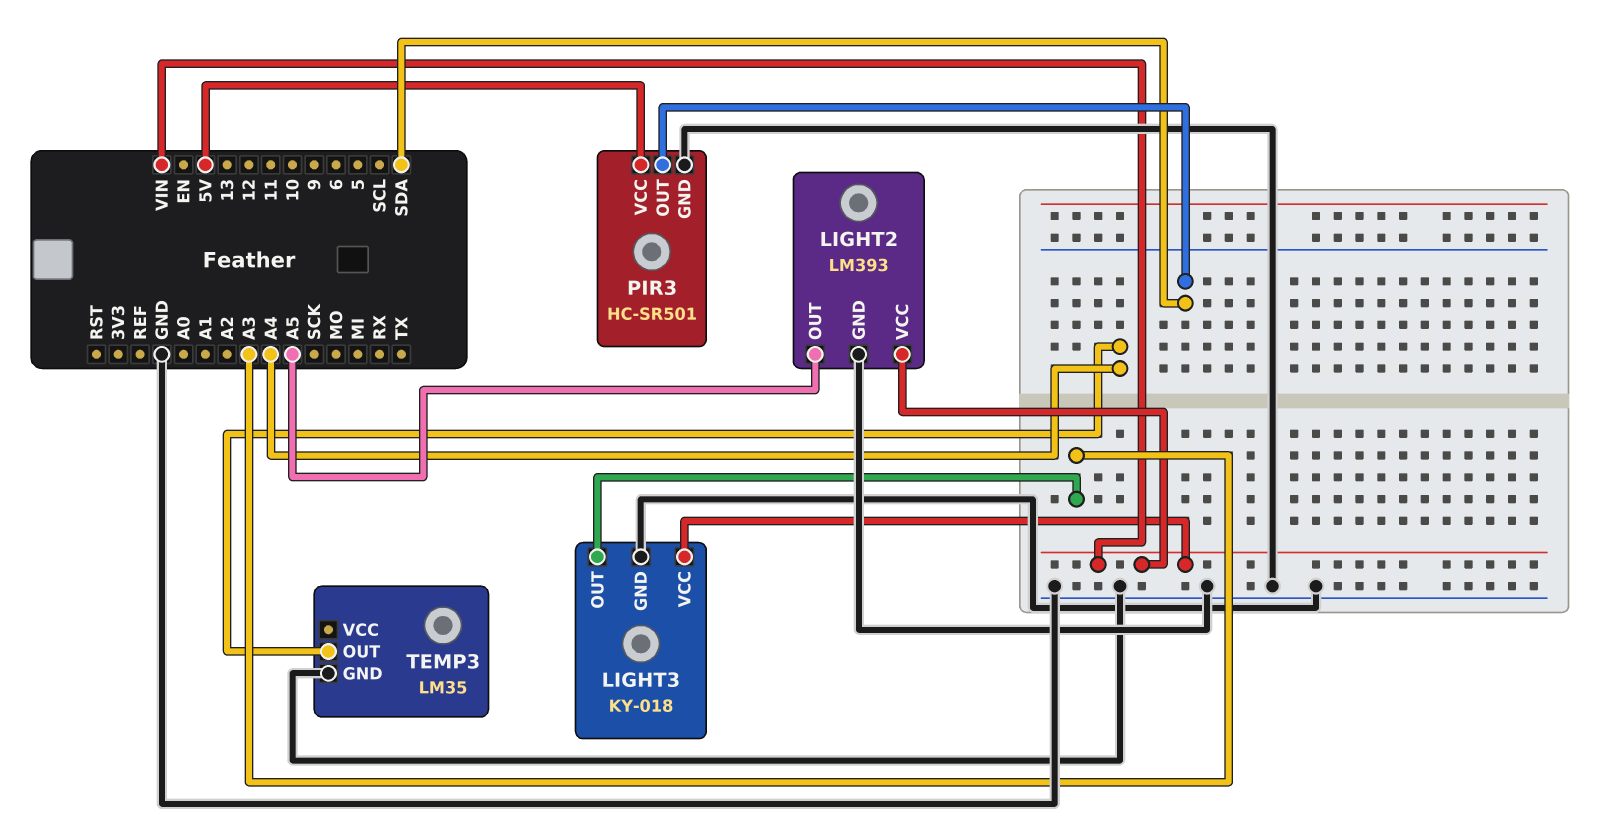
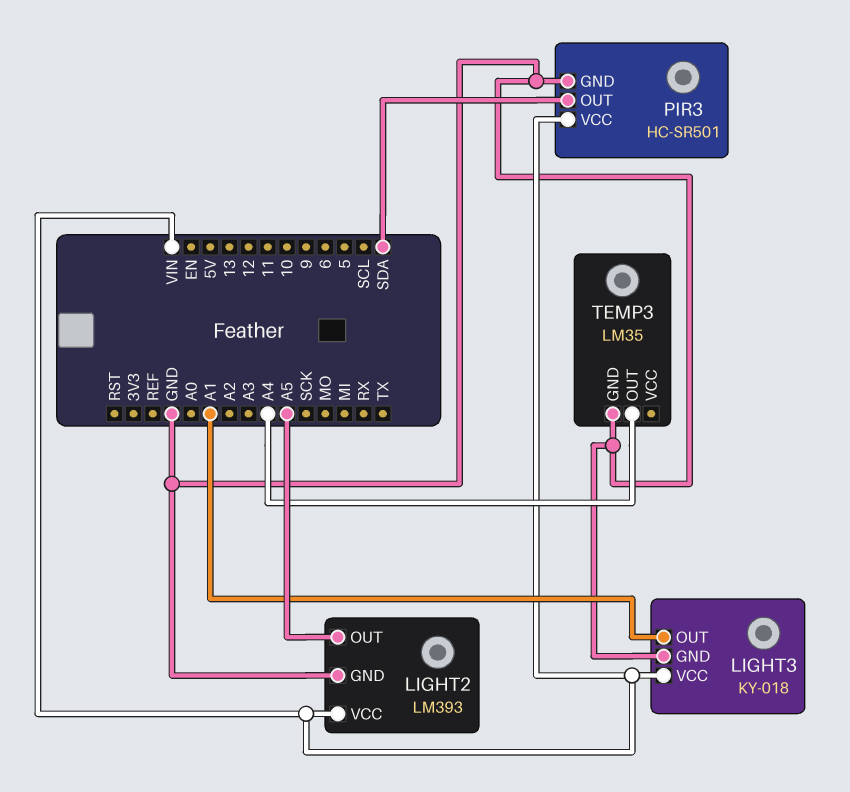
LIGHT3 pin OUT: A3 -> A1
PIR3 pin VCC: 5V -> VIN

